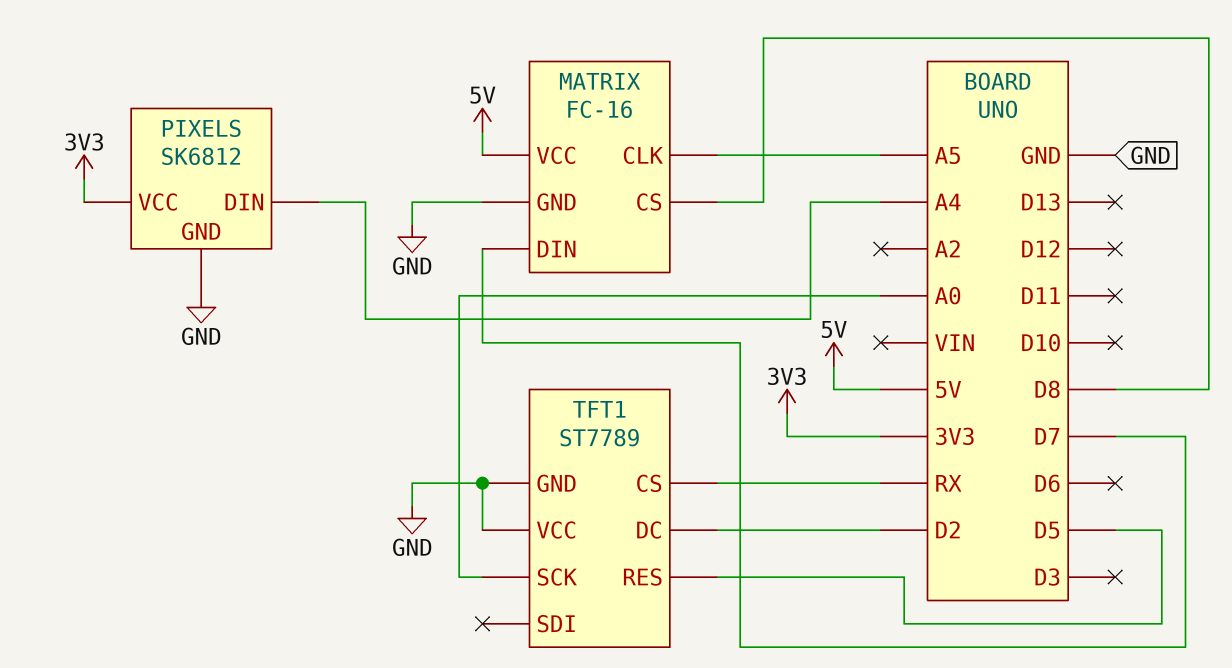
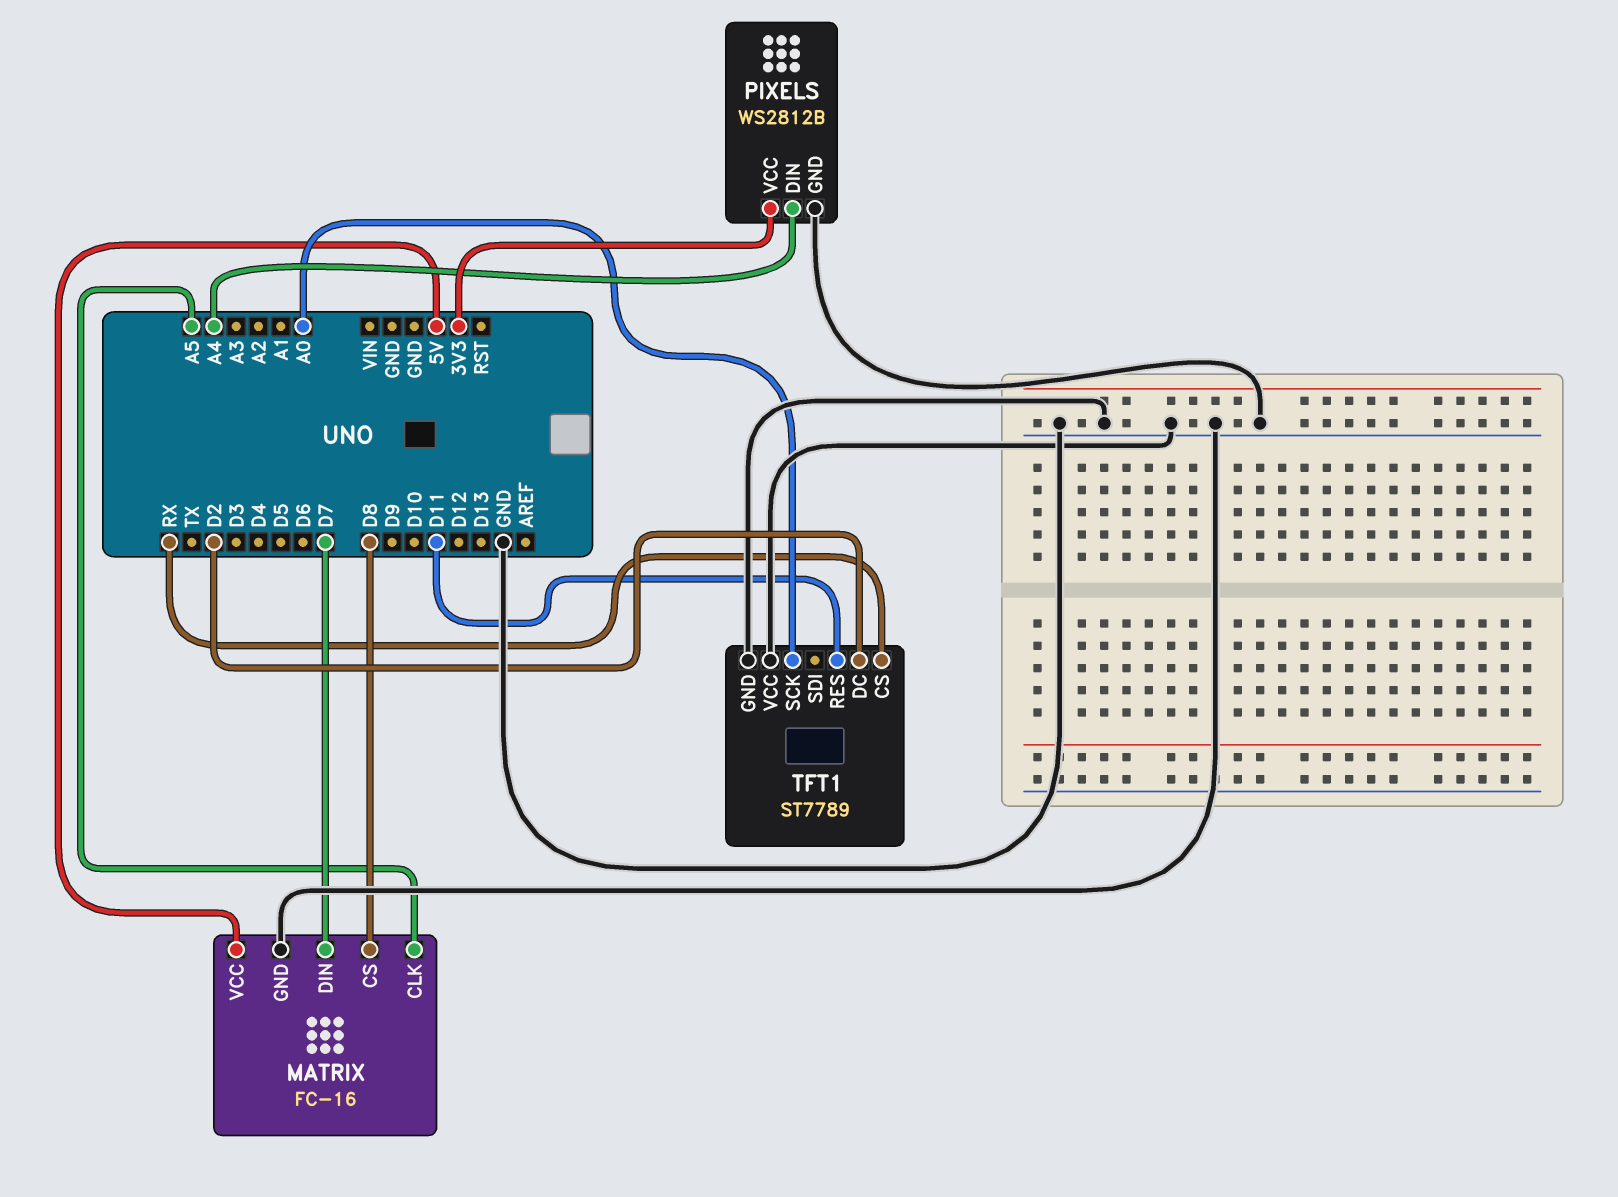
PIXELS: SK6812 -> WS2812B
TFT1 pin RES: D5 -> D11

